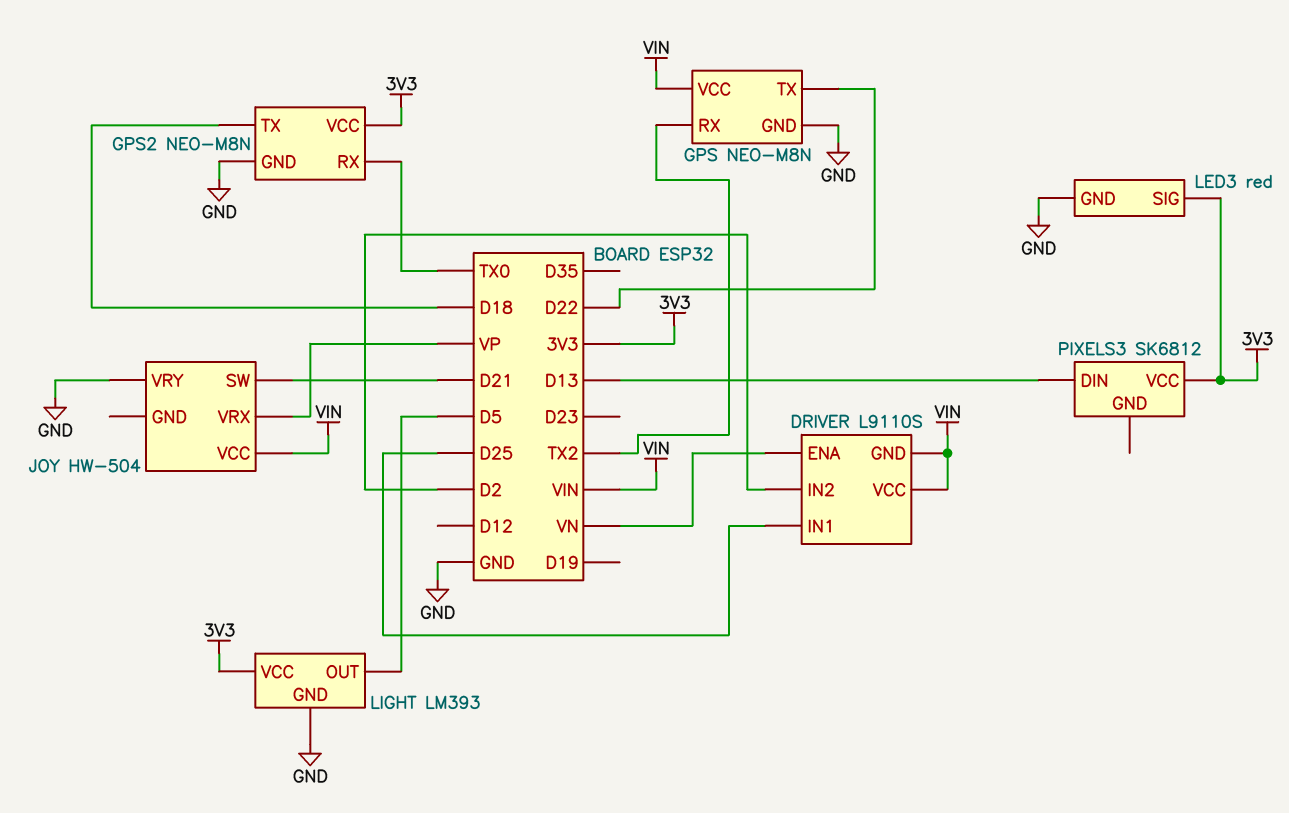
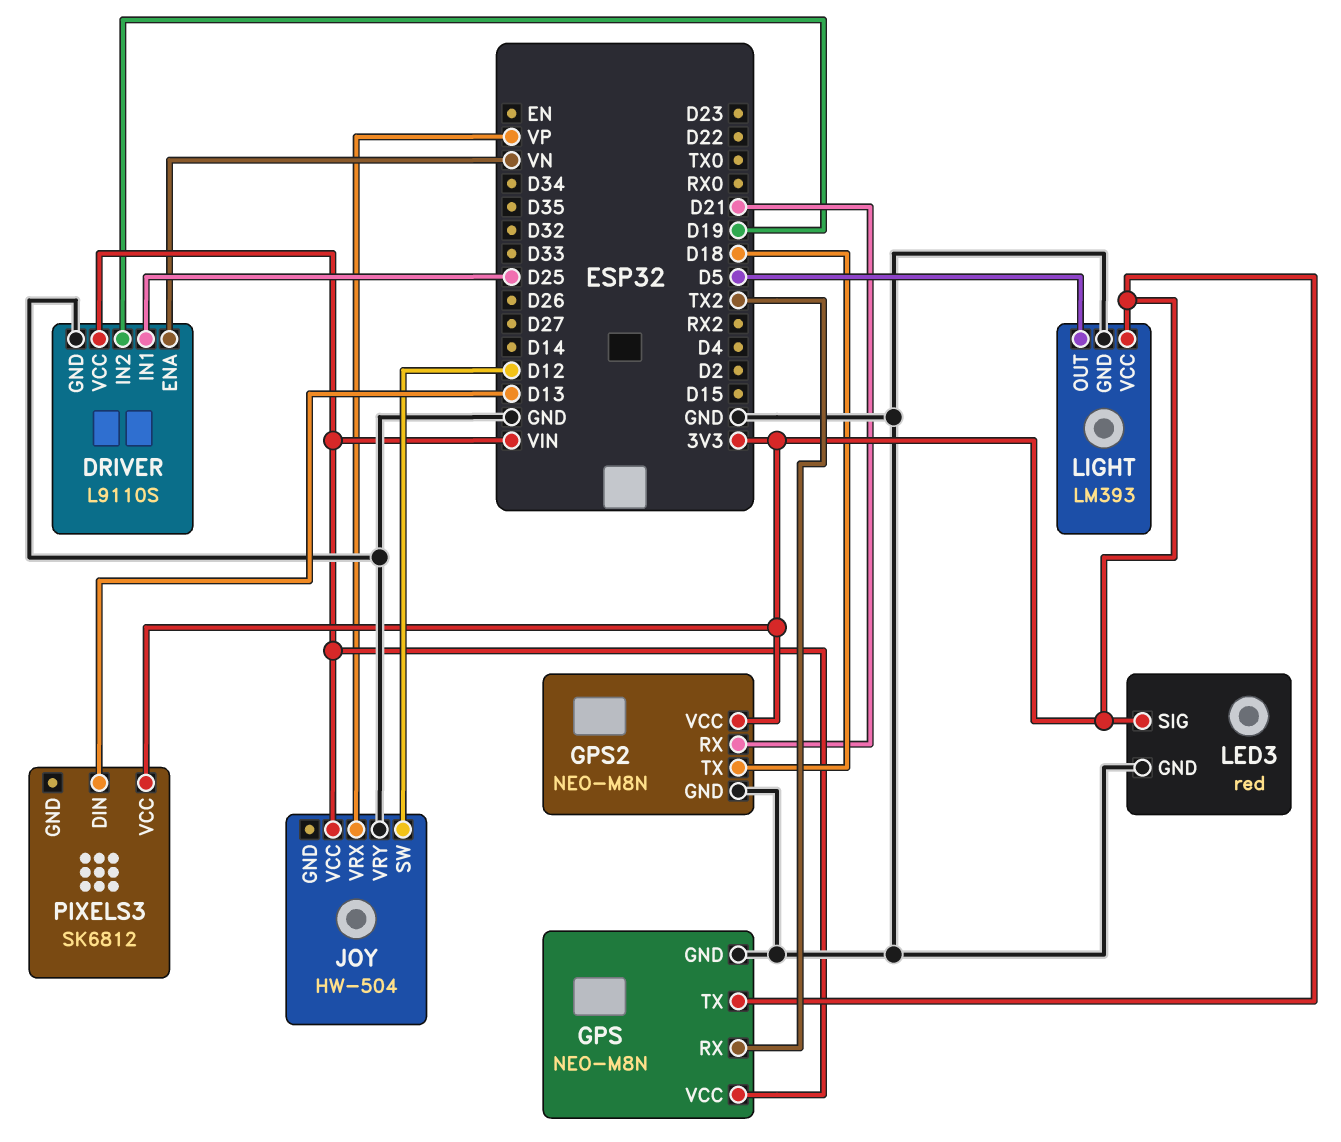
DRIVER pin GND: VIN -> GND
DRIVER pin IN2: D2 -> D19
GPS pin TX: D22 -> 3V3
GPS2 pin RX: TX0 -> D21
JOY pin SW: D21 -> D12

